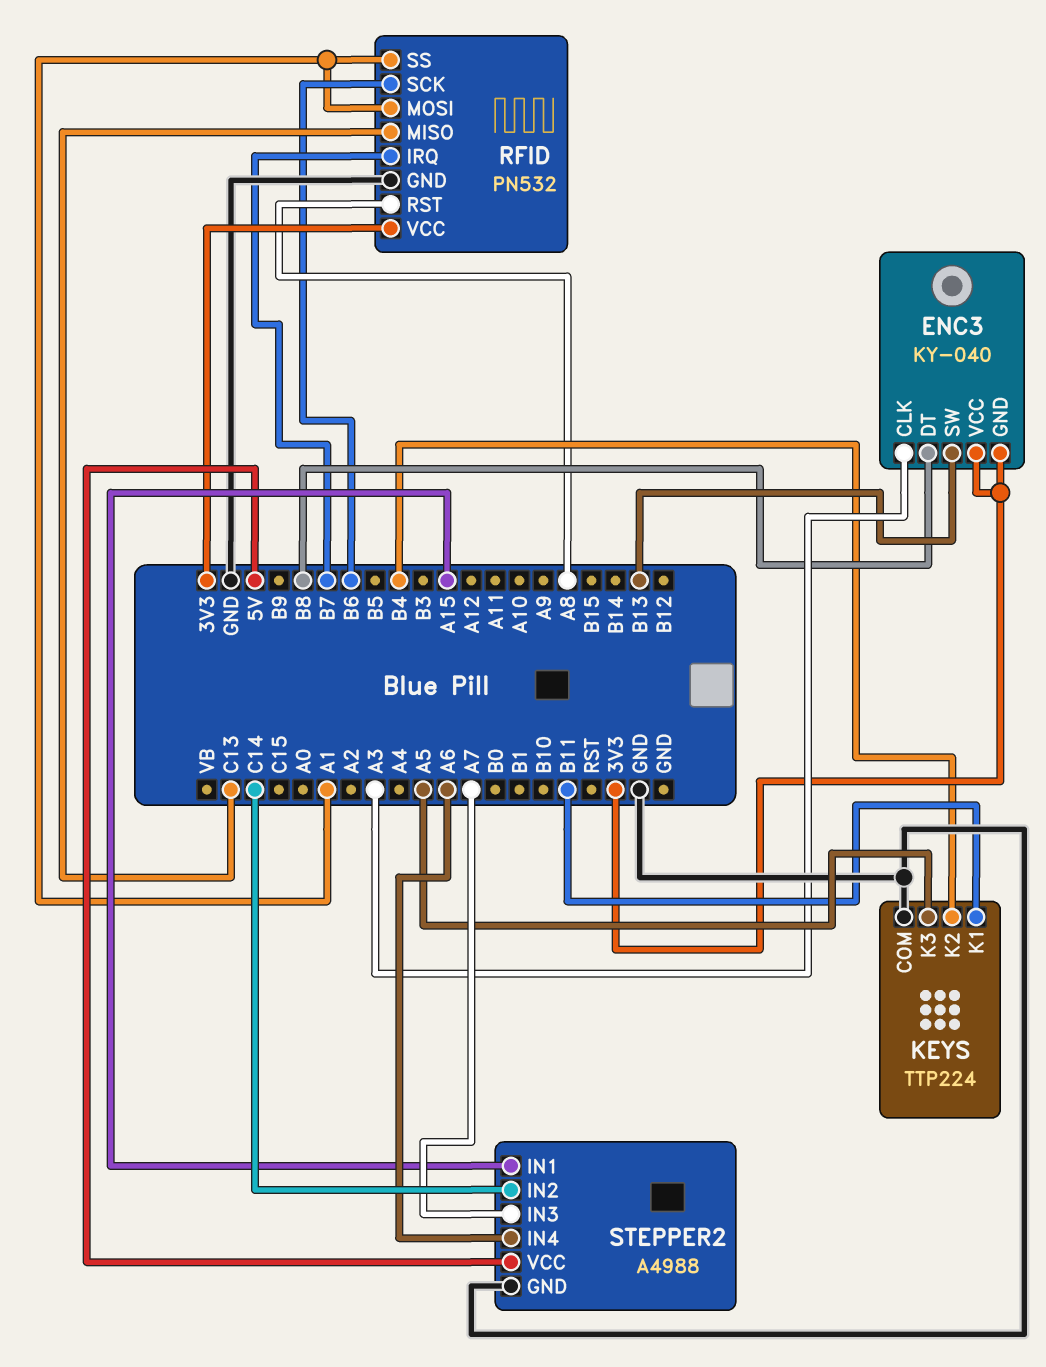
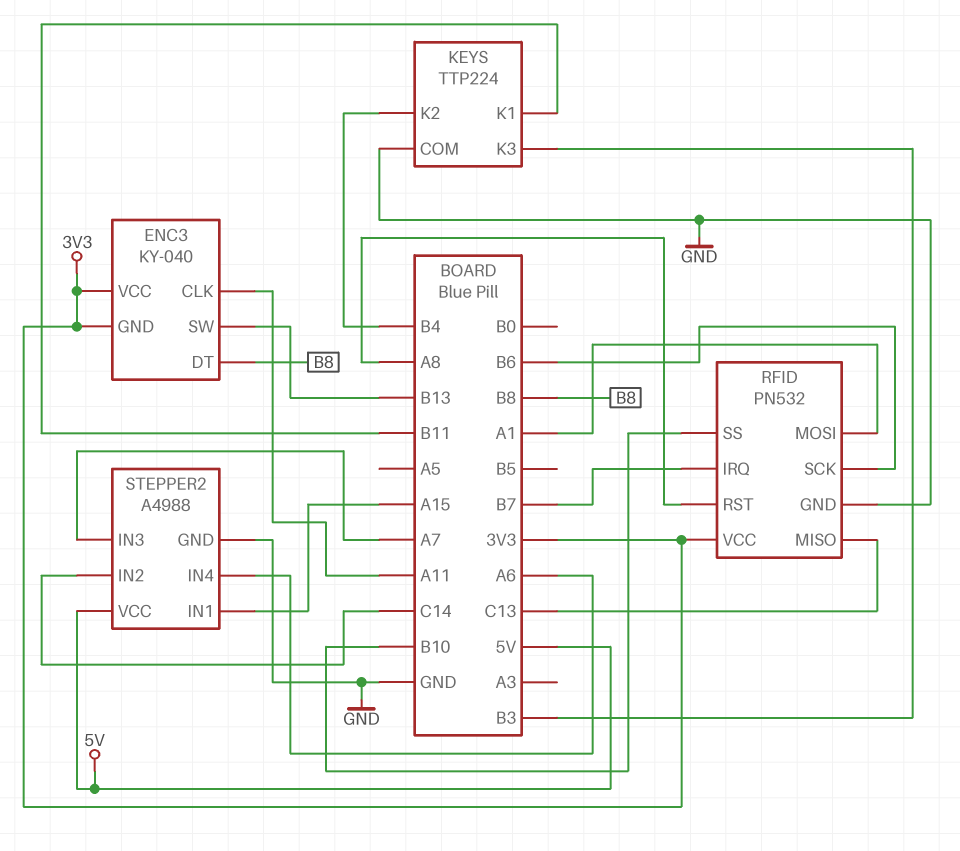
ENC3 pin CLK: A3 -> A11
KEYS pin K3: A5 -> B3
RFID pin SS: A1 -> B10

